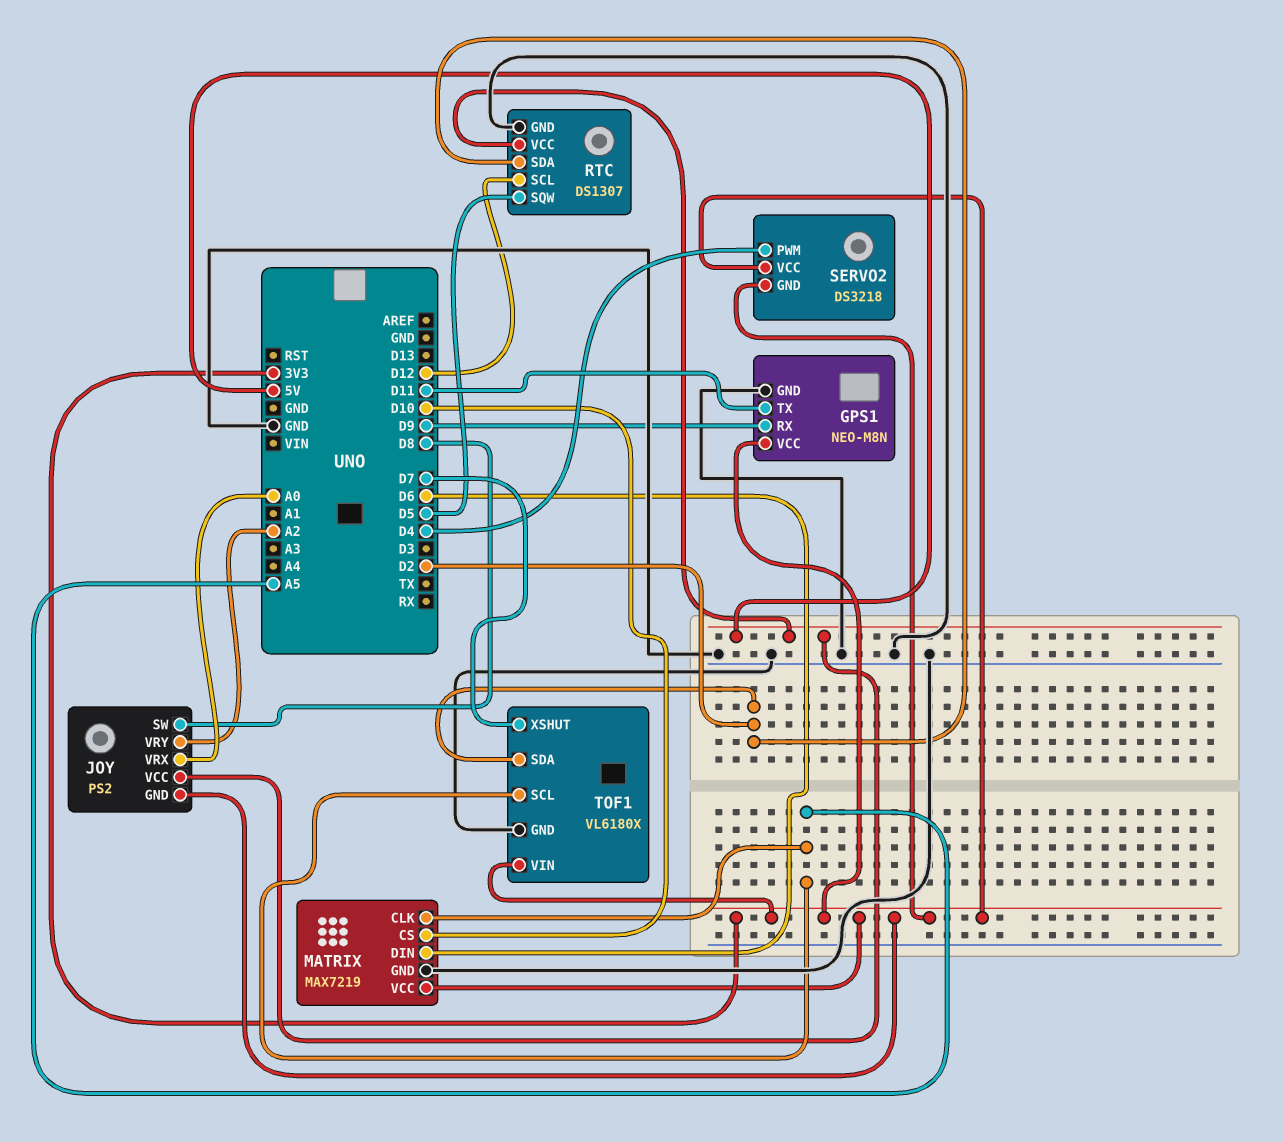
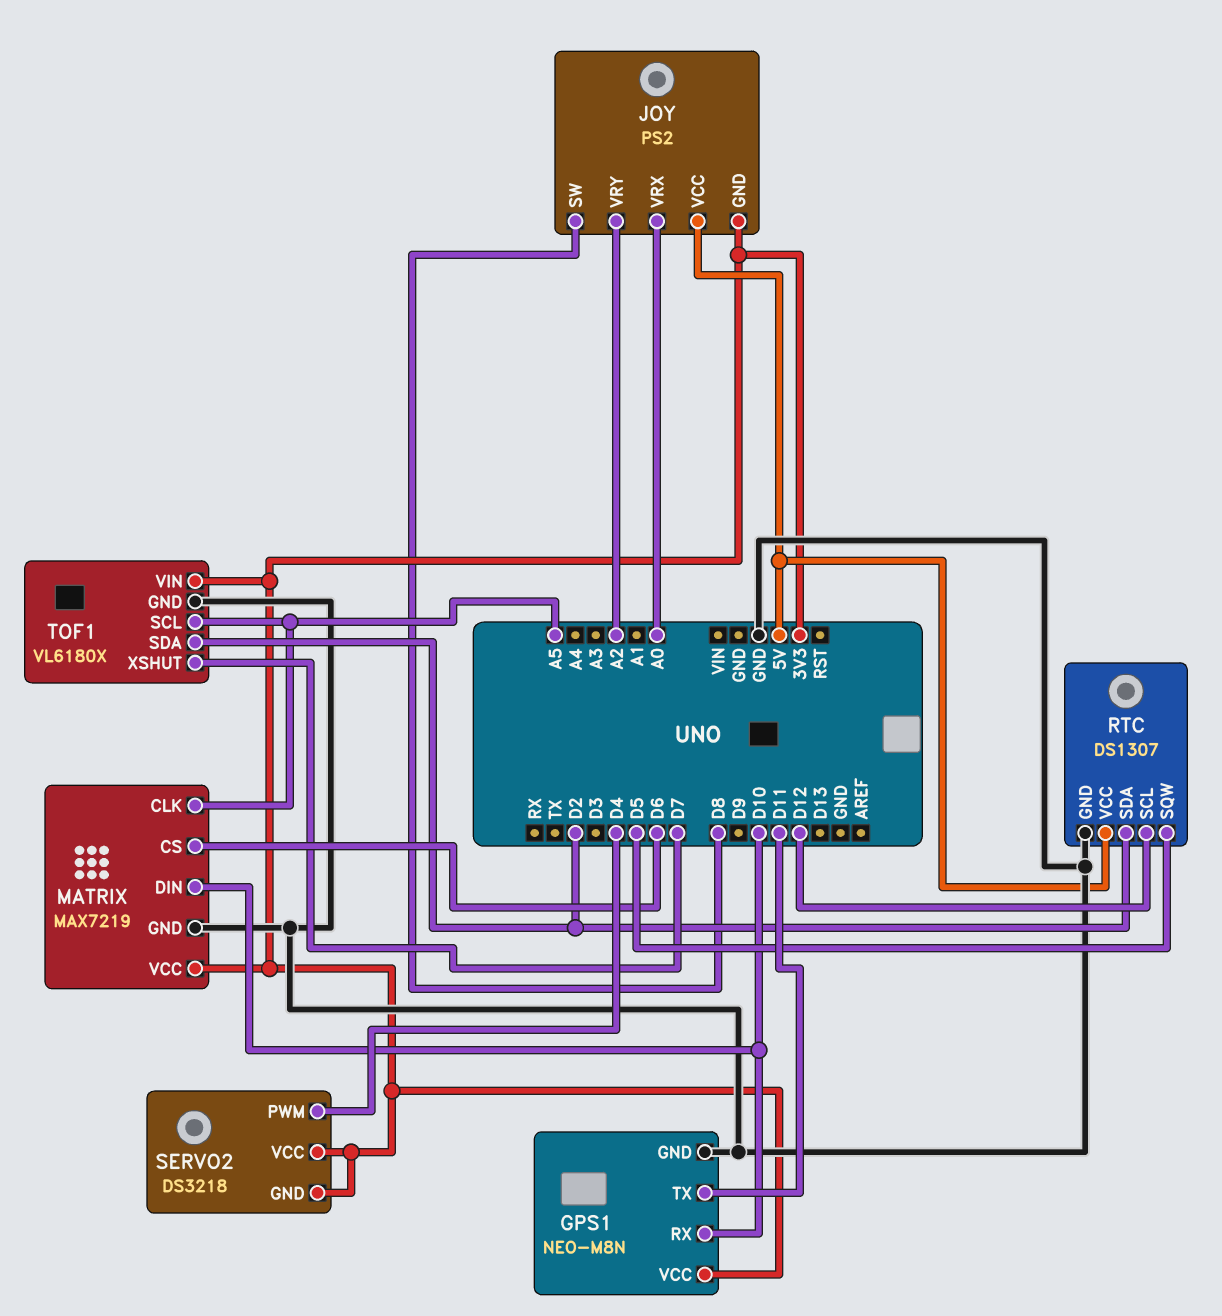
GPS1 pin RX: D9 -> D10
MATRIX pin CS: D10 -> D6
MATRIX pin DIN: D6 -> D10

